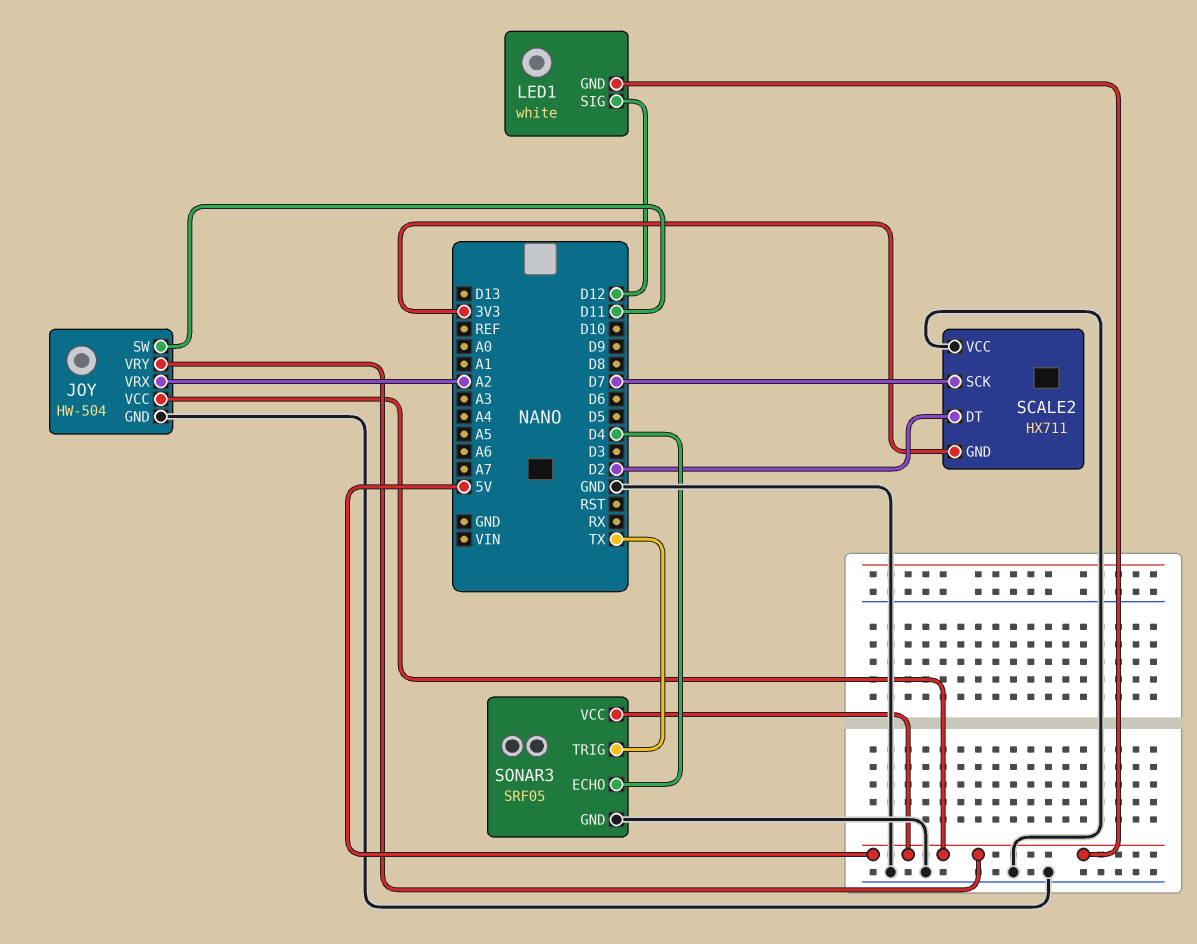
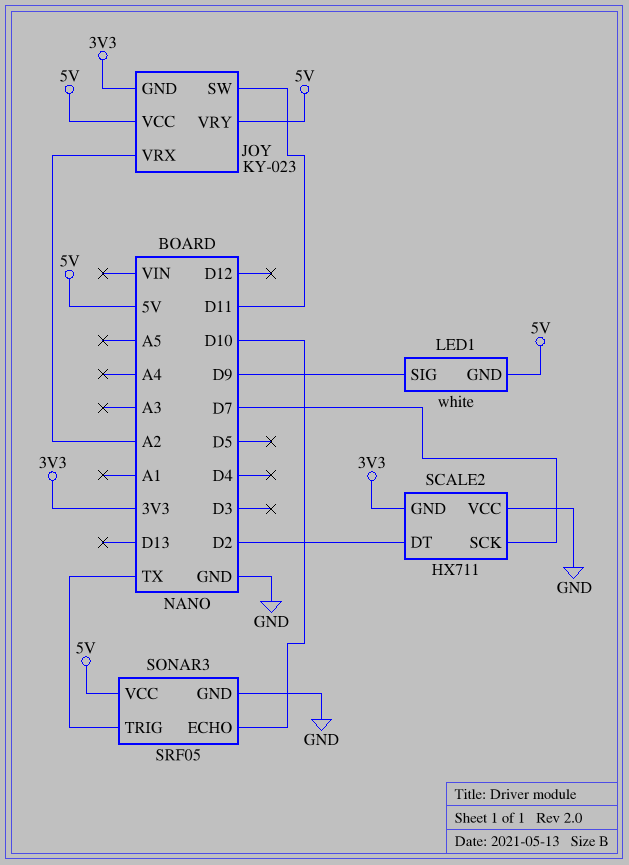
JOY: HW-504 -> KY-023
JOY pin GND: GND -> 3V3
LED1 pin SIG: D12 -> D9
SONAR3 pin ECHO: D4 -> D10

